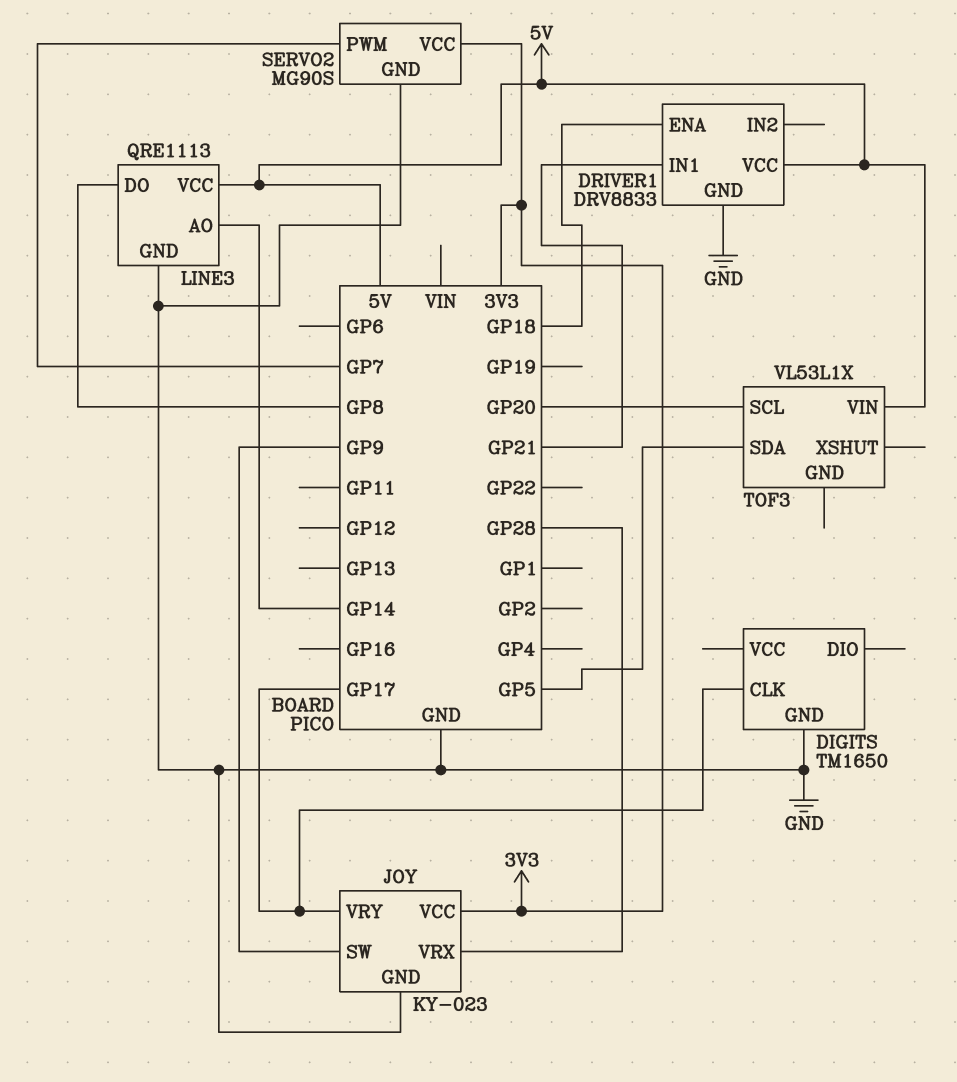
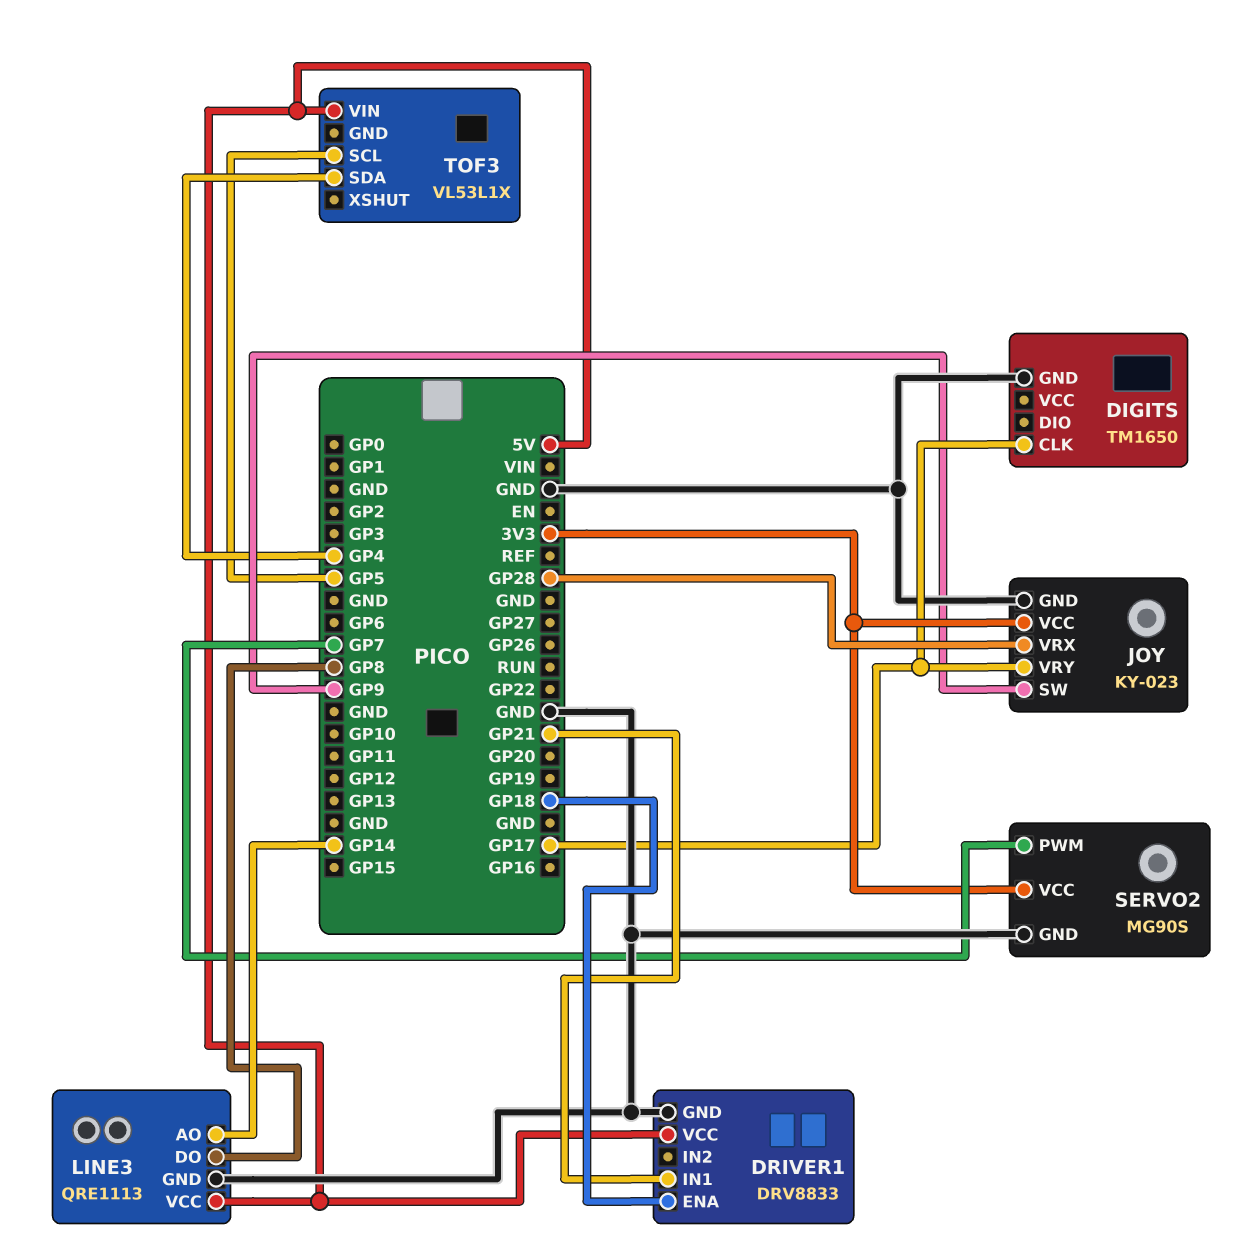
TOF3 pin SCL: GP20 -> GP5
TOF3 pin SDA: GP5 -> GP4

